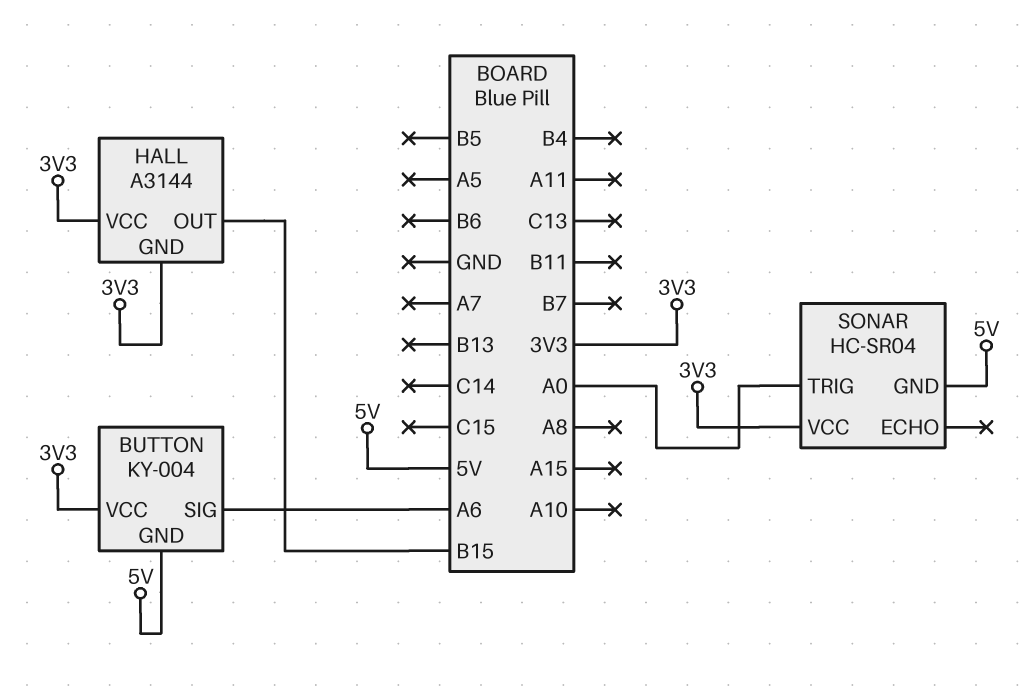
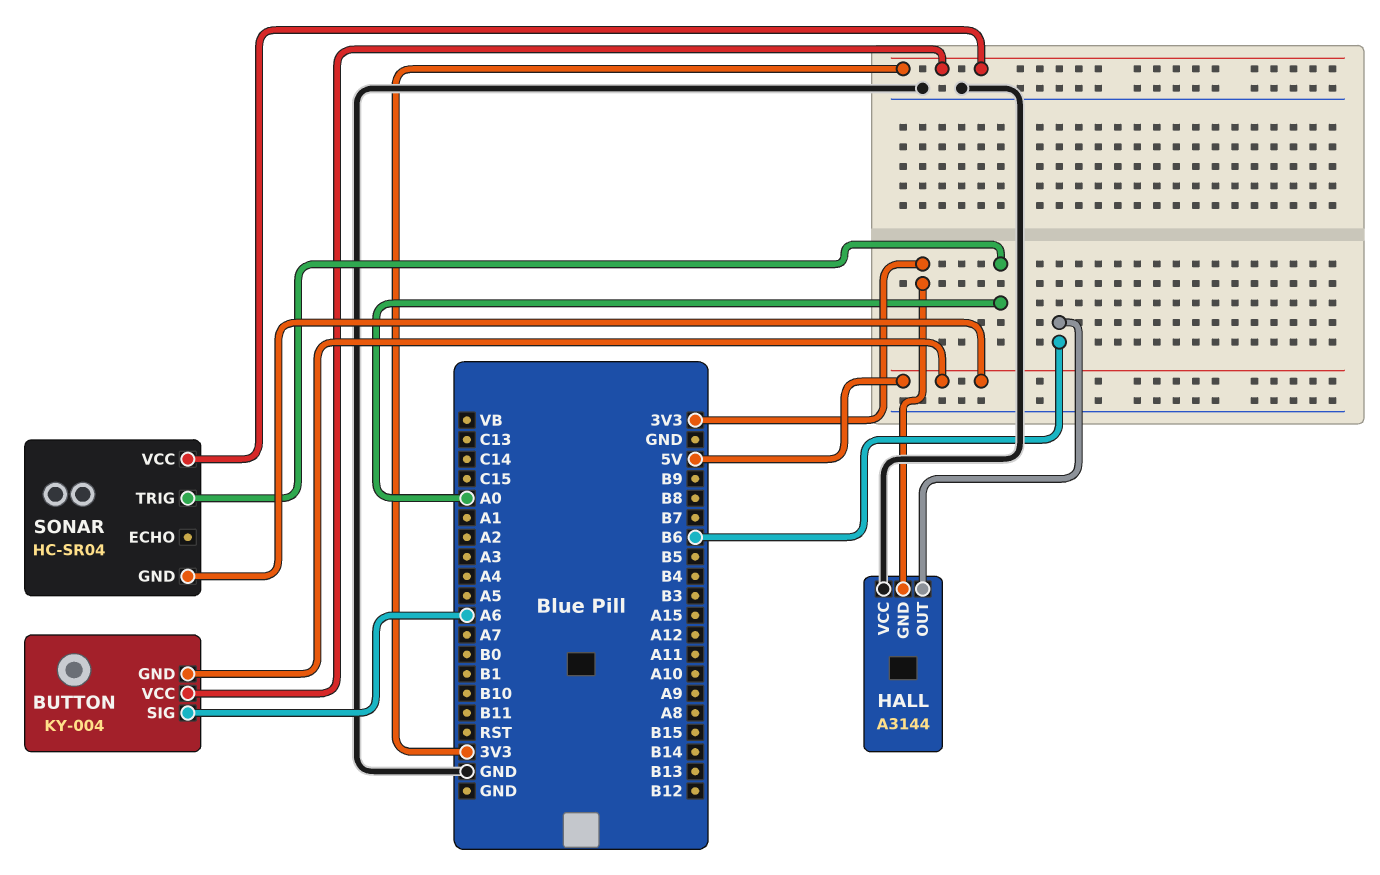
HALL pin OUT: B15 -> B6
HALL pin VCC: 3V3 -> GND

